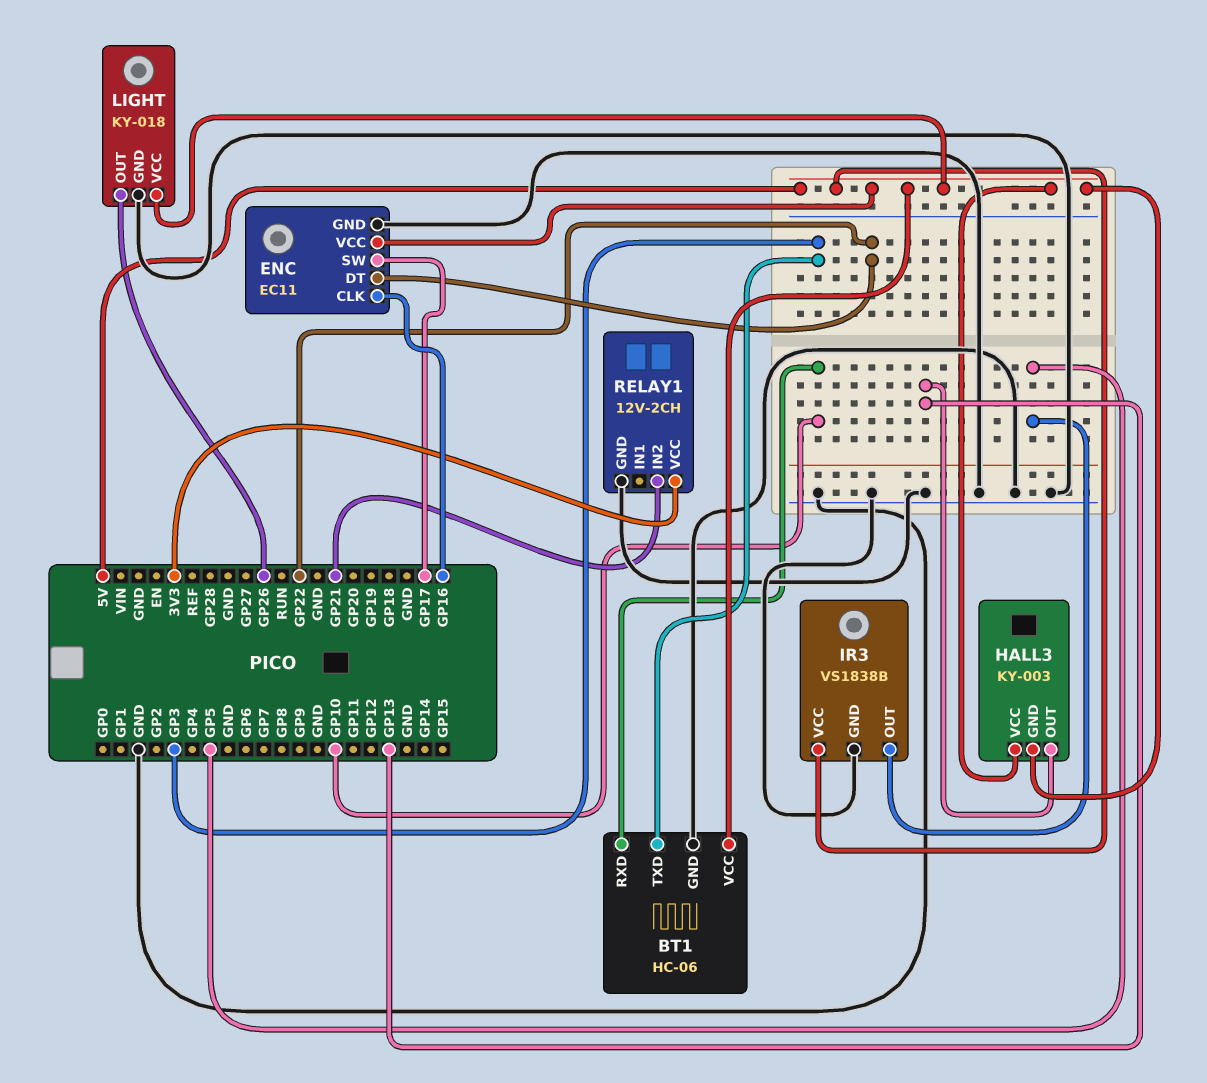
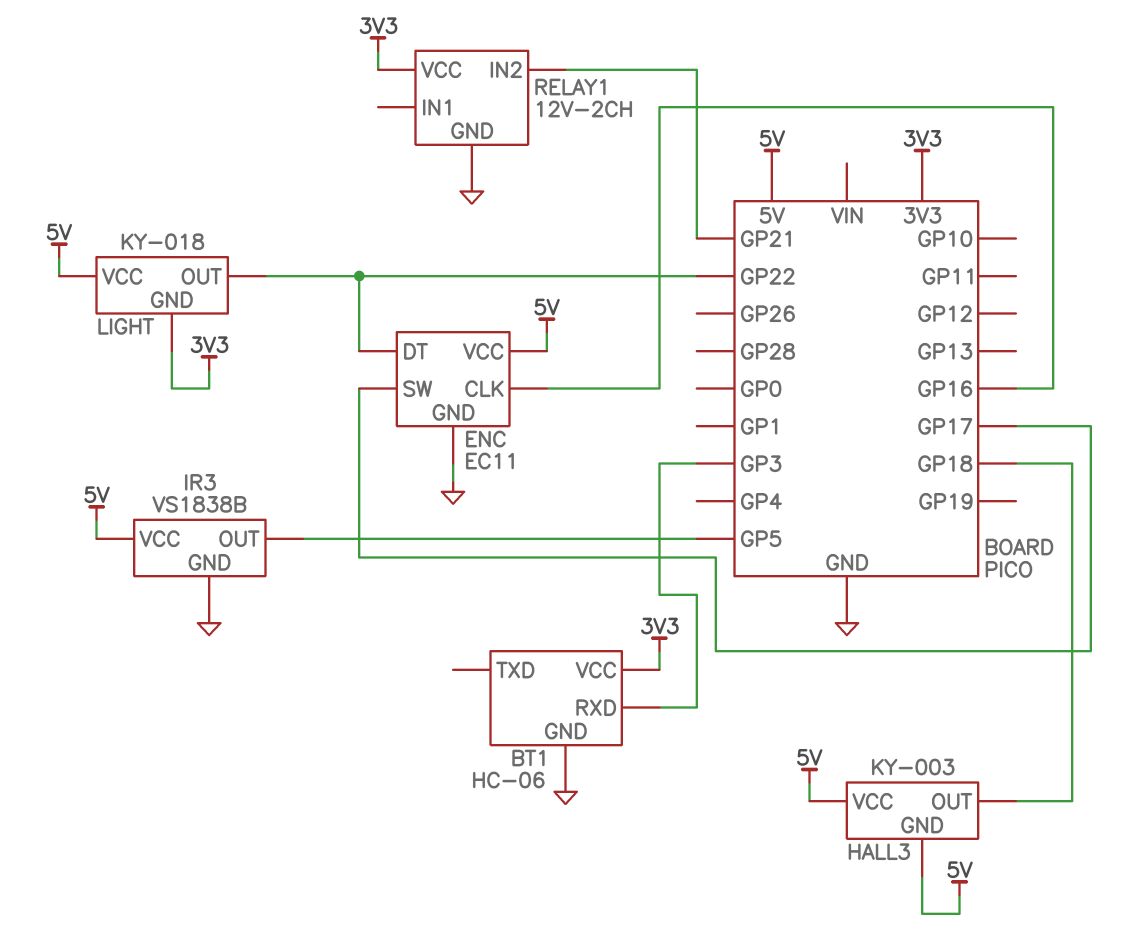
BT1 pin RXD: GP10 -> GP3
BT1 pin TXD: GP3 -> none
BT1 pin VCC: 5V -> 3V3
HALL3 pin OUT: GP13 -> GP18
LIGHT pin GND: GND -> 3V3
LIGHT pin OUT: GP26 -> GP22

